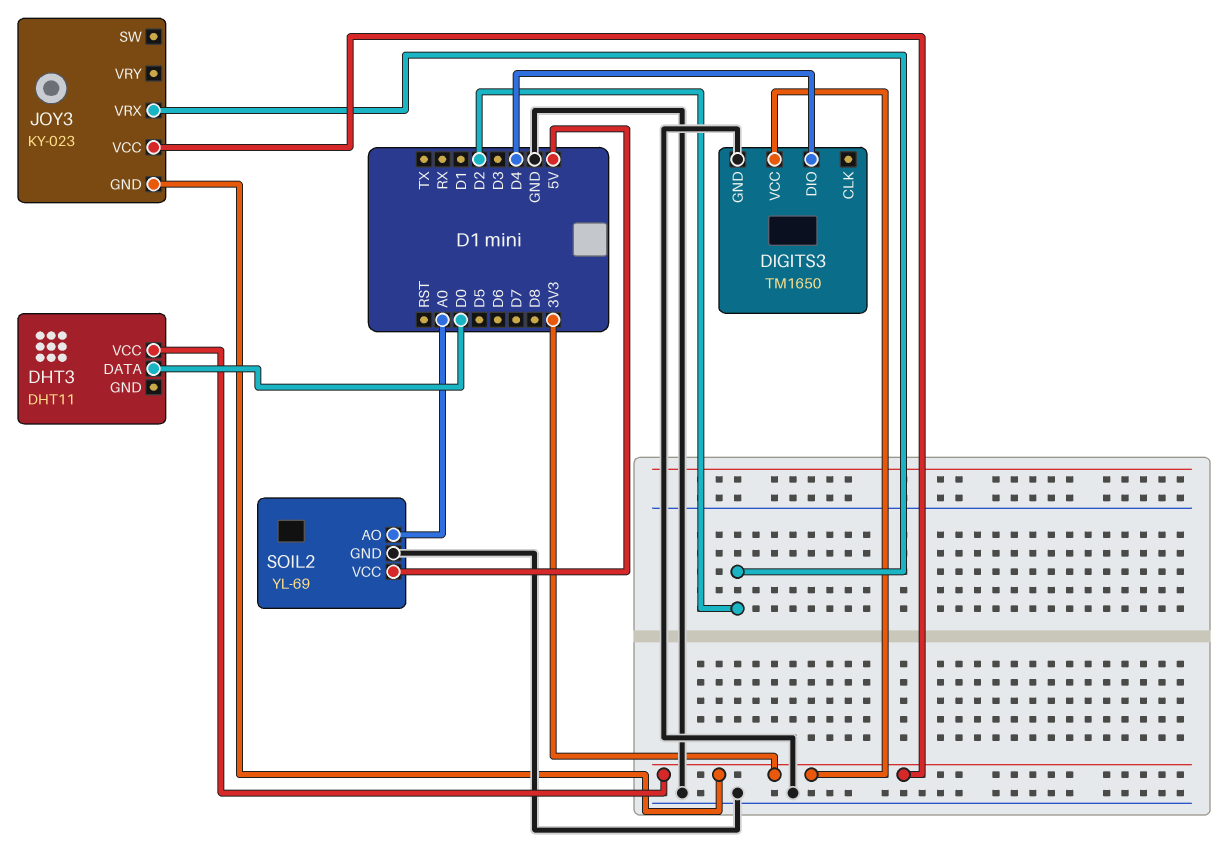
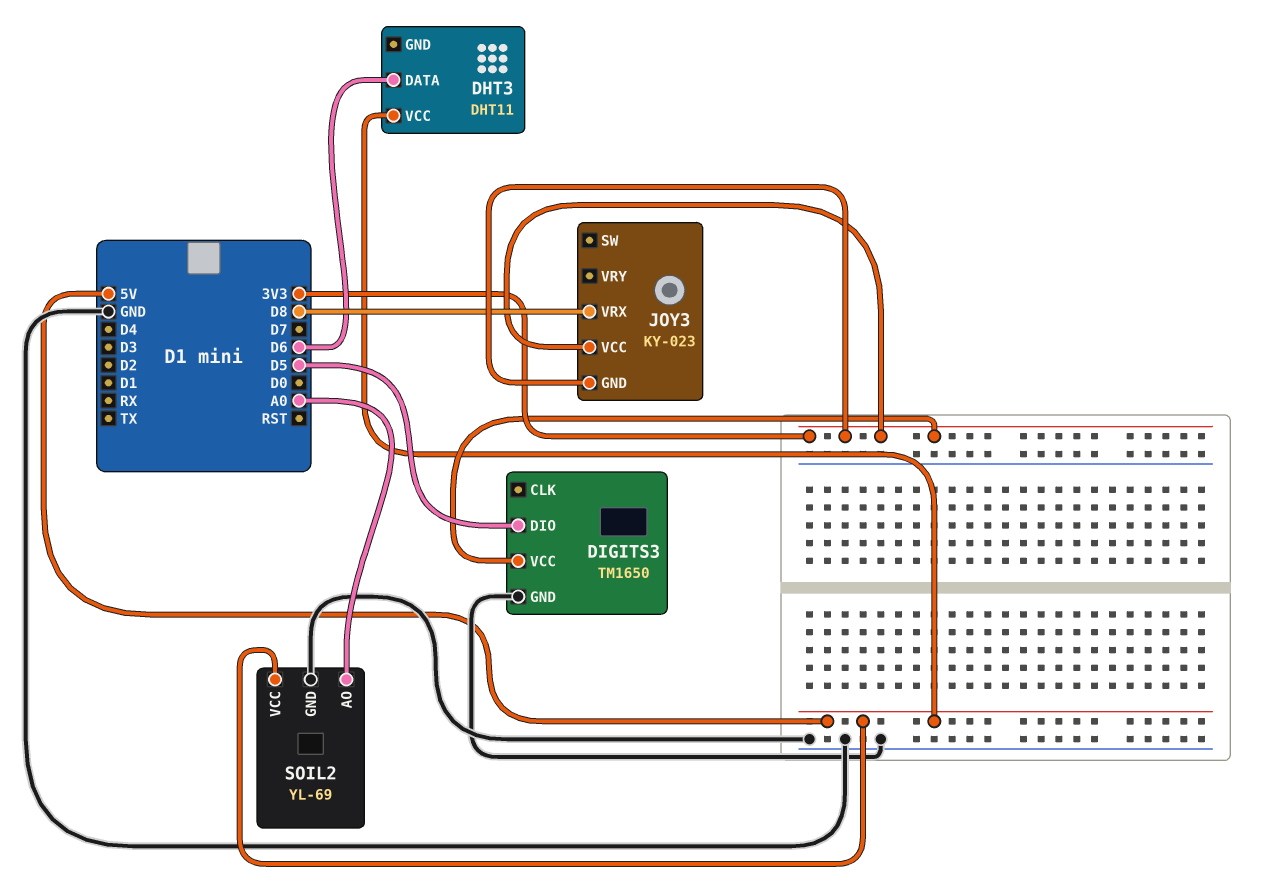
DHT3 pin DATA: D0 -> D6
DHT3 pin VCC: 3V3 -> 5V
DIGITS3 pin DIO: D4 -> D5
JOY3 pin VRX: D2 -> D8

